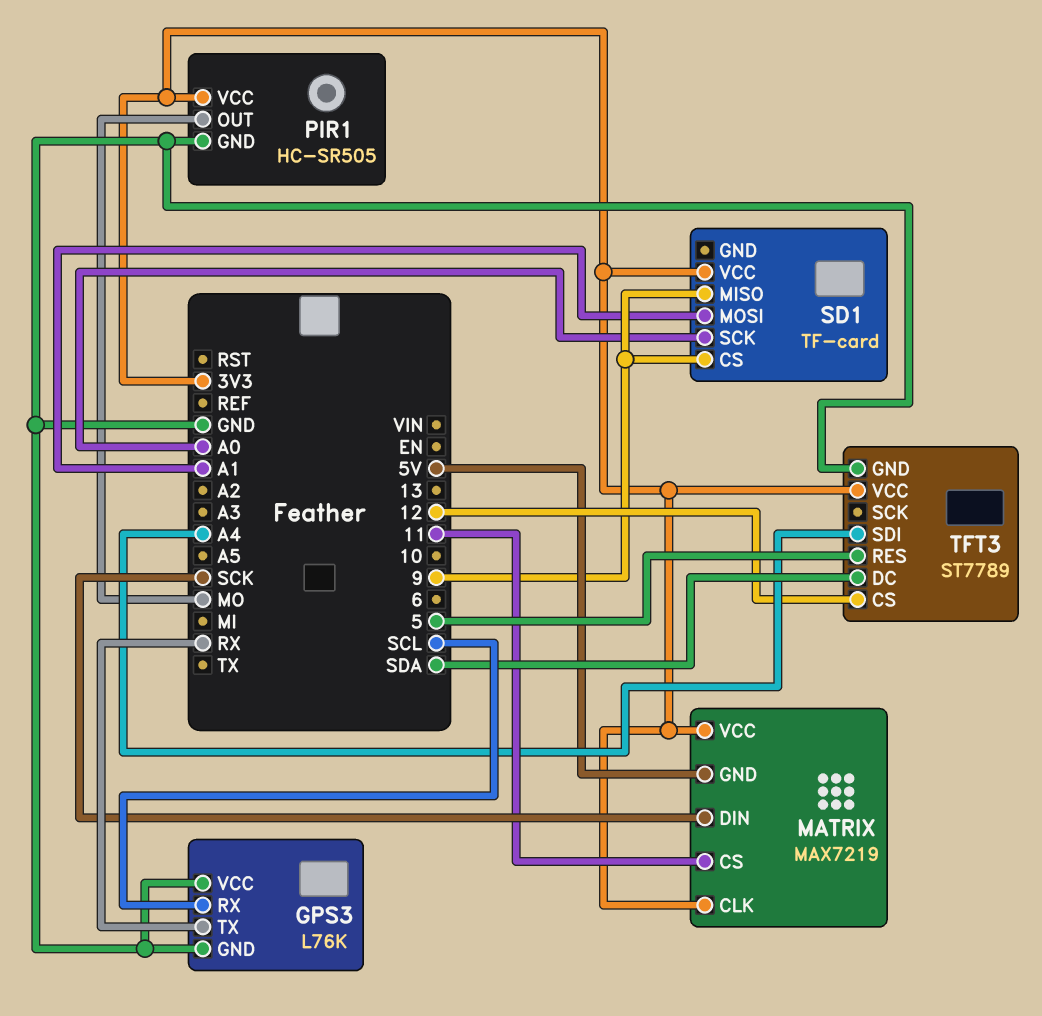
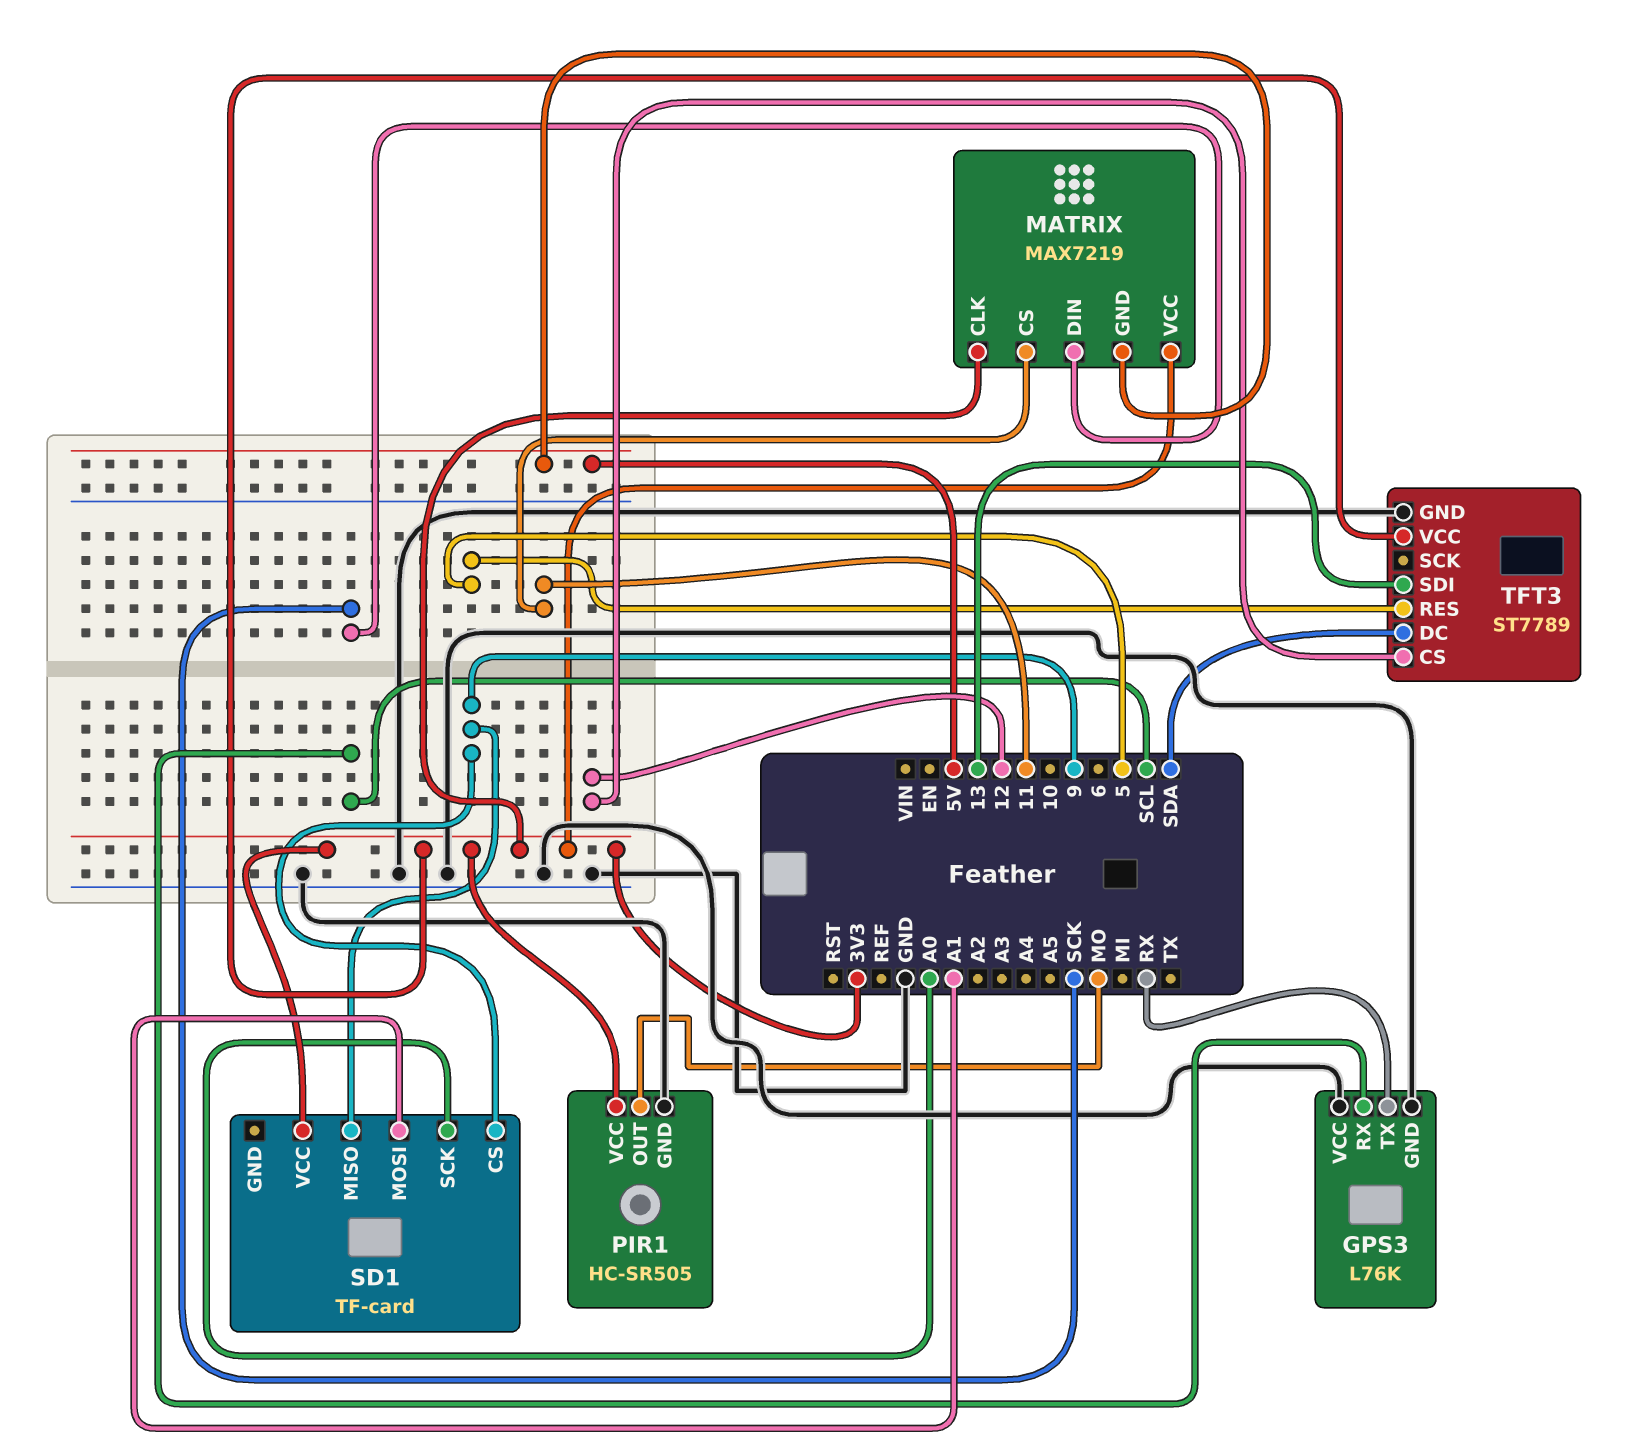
TFT3 pin SDI: A4 -> 13

